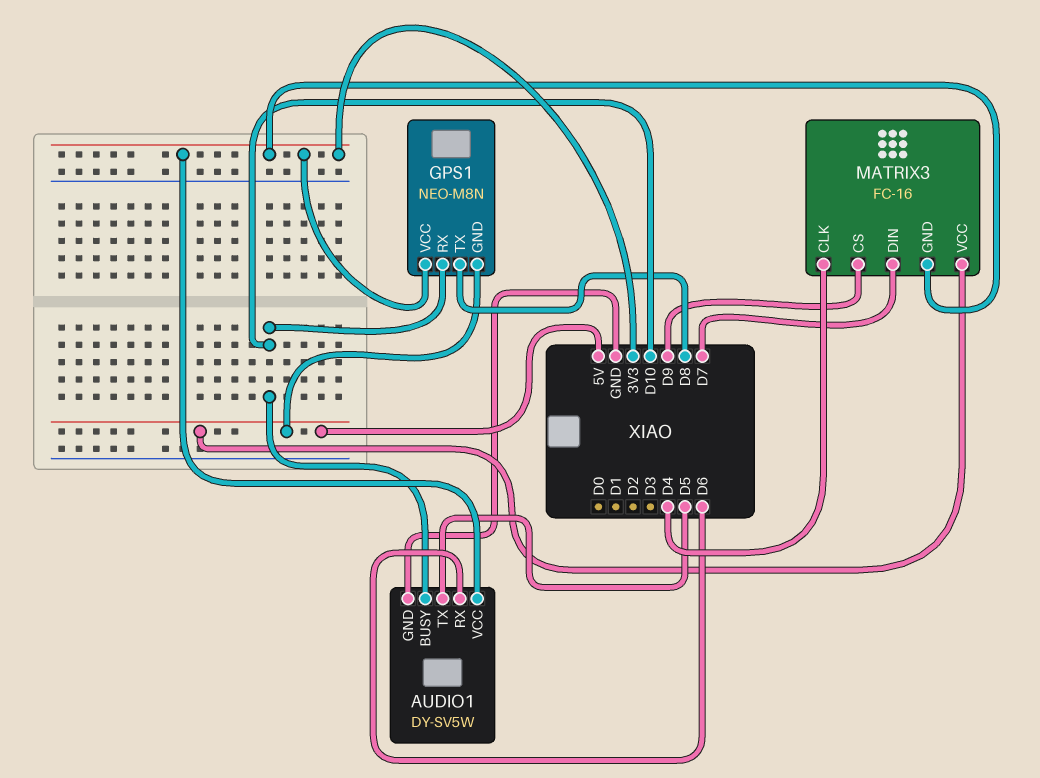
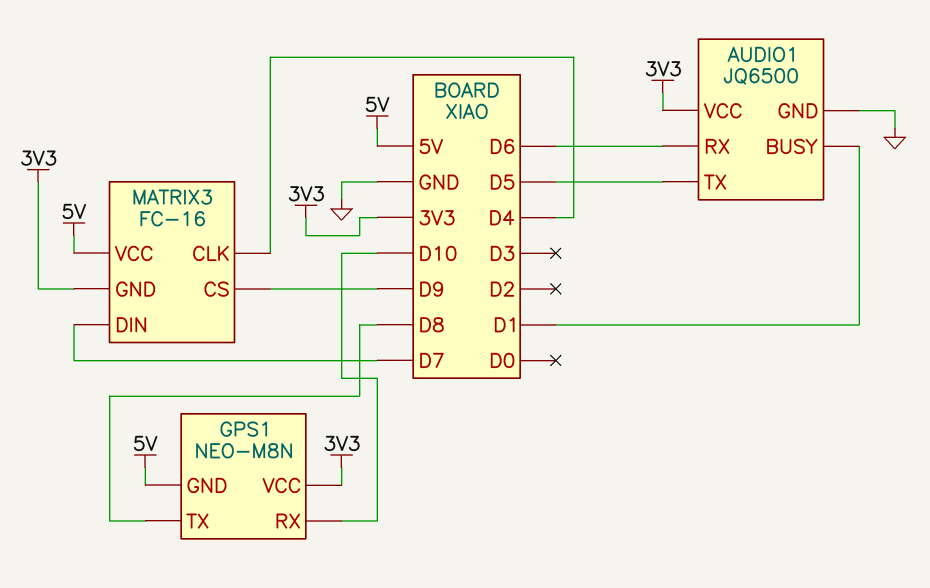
AUDIO1: DY-SV5W -> JQ6500
AUDIO1 pin BUSY: D10 -> D1

